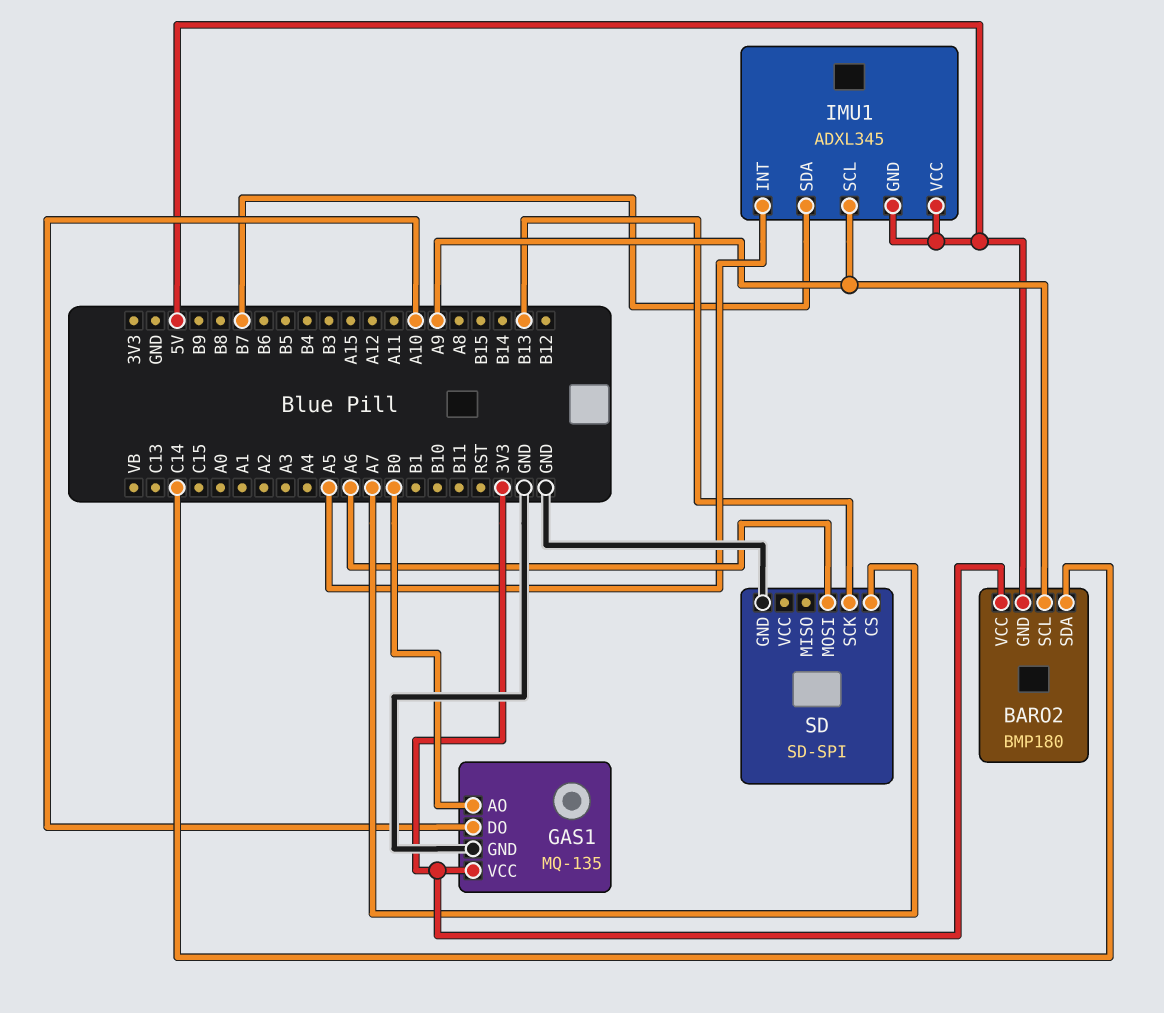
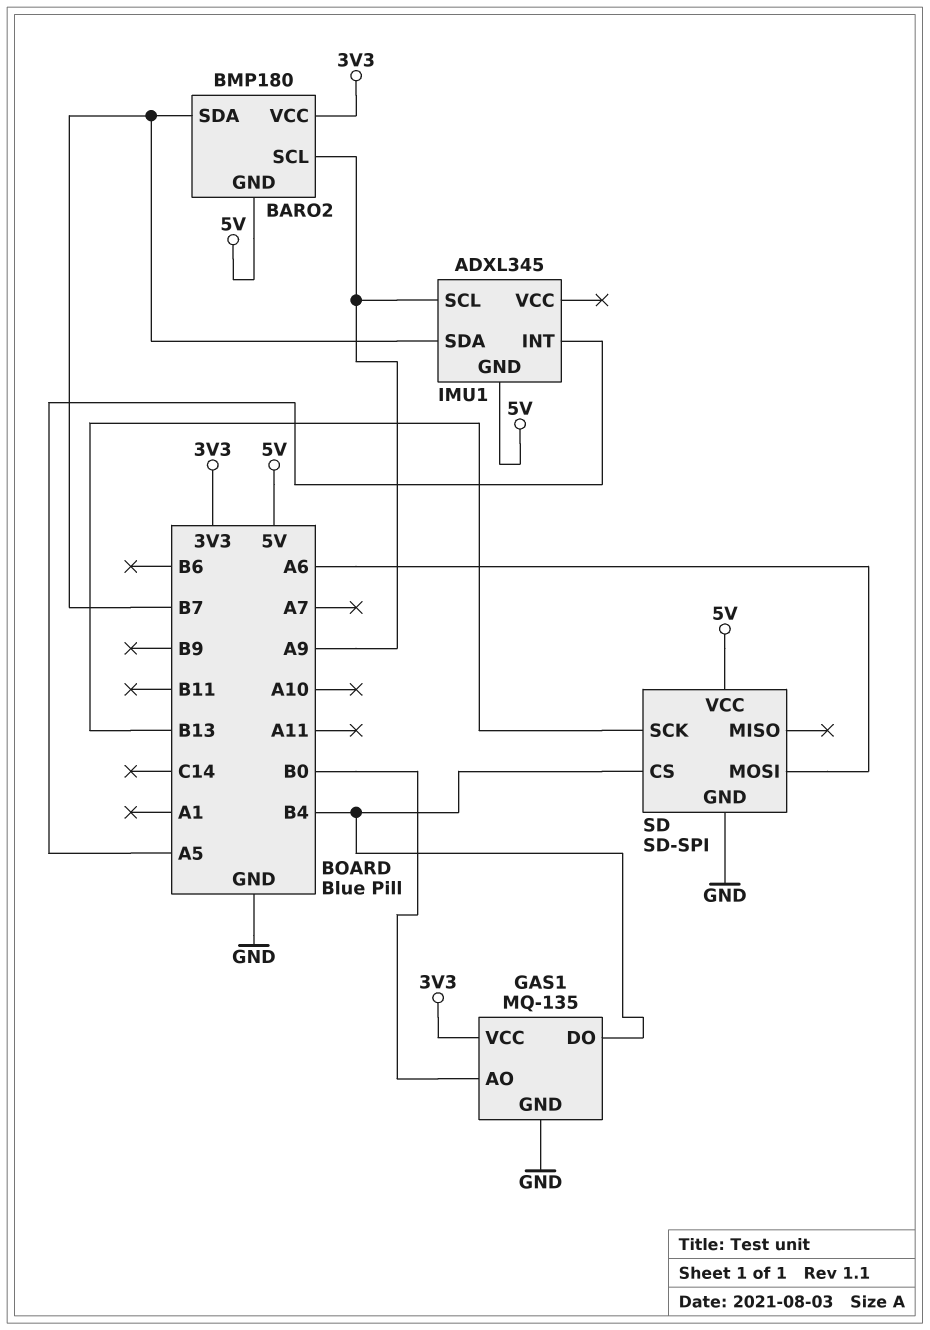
BARO2 pin SDA: C14 -> B7
GAS1 pin DO: A10 -> B4
IMU1 pin VCC: 5V -> none
SD pin CS: A7 -> B4
SD pin VCC: none -> 5V

